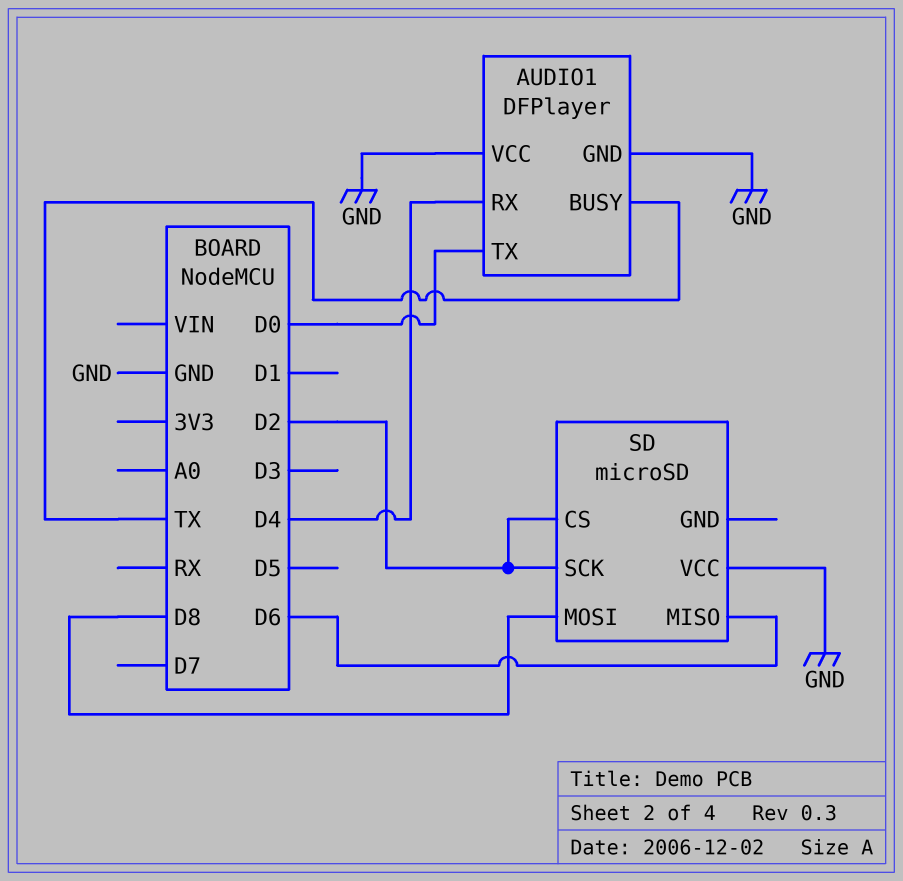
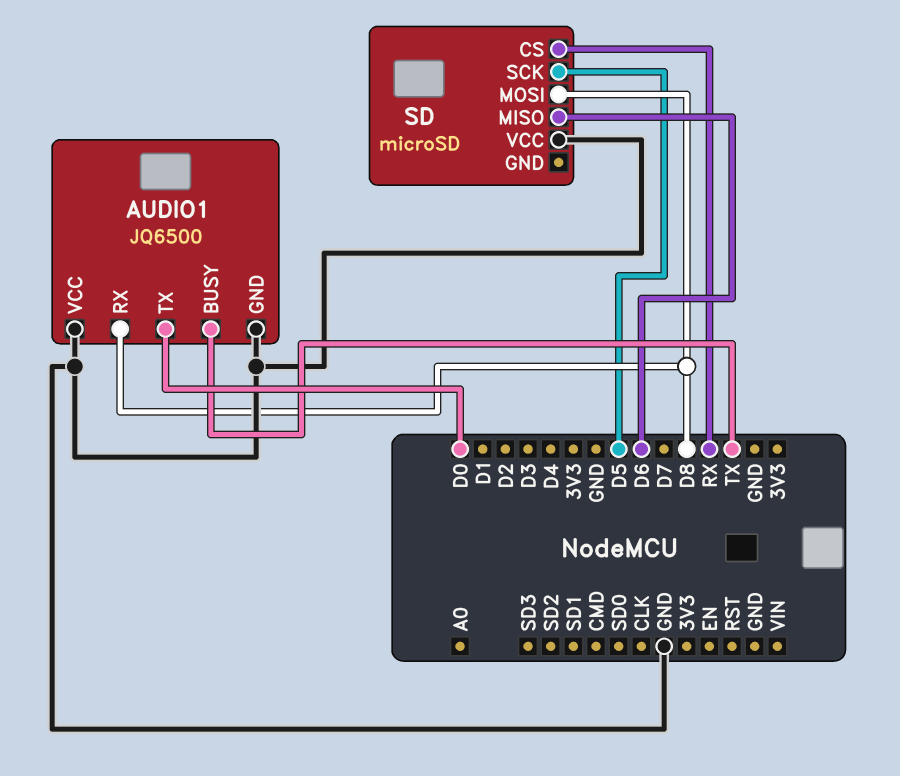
AUDIO1: DFPlayer -> JQ6500
AUDIO1 pin RX: D4 -> D8
SD pin CS: D2 -> RX
SD pin SCK: D2 -> D5

